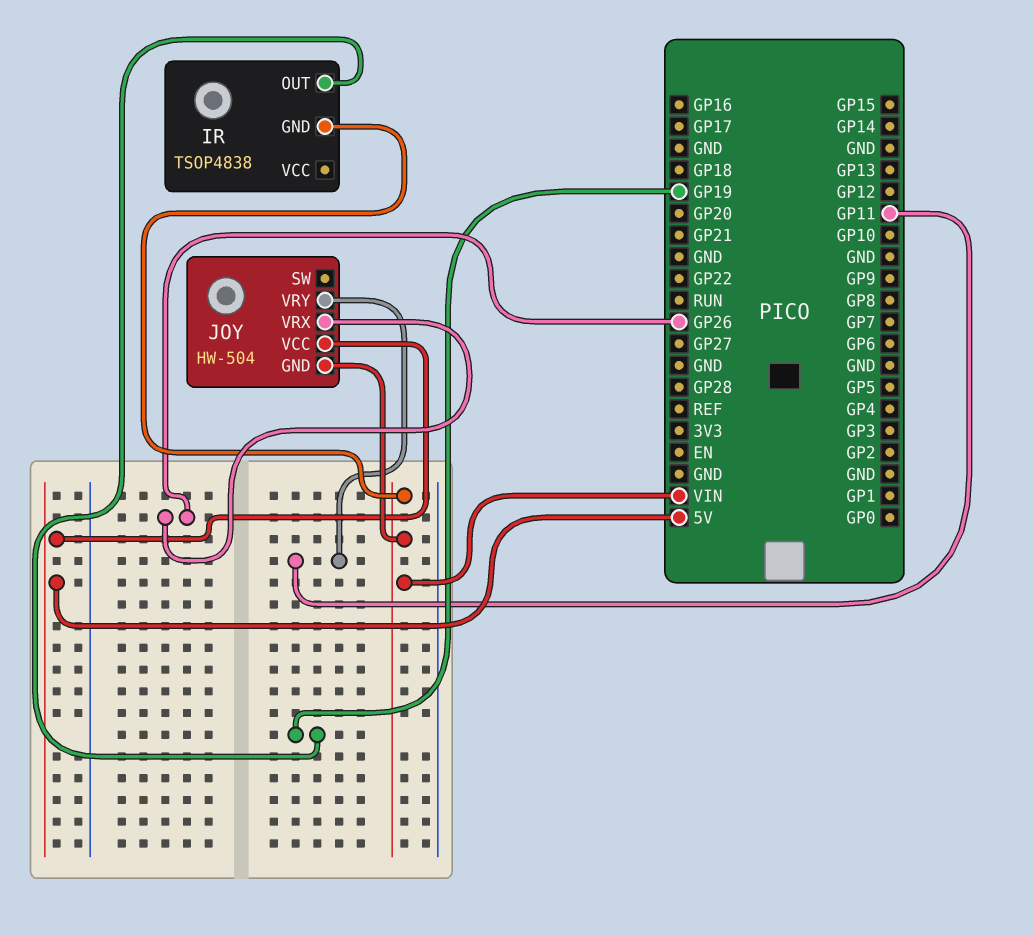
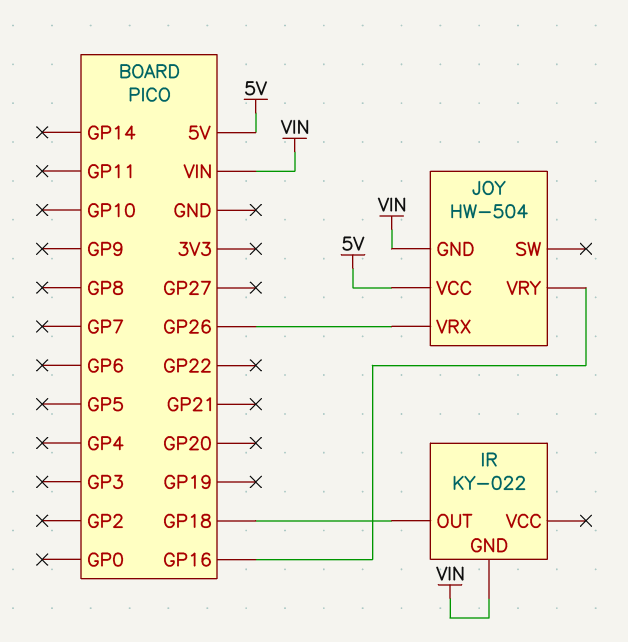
IR: TSOP4838 -> KY-022
IR pin OUT: GP19 -> GP18
JOY pin VRY: GP11 -> GP16

